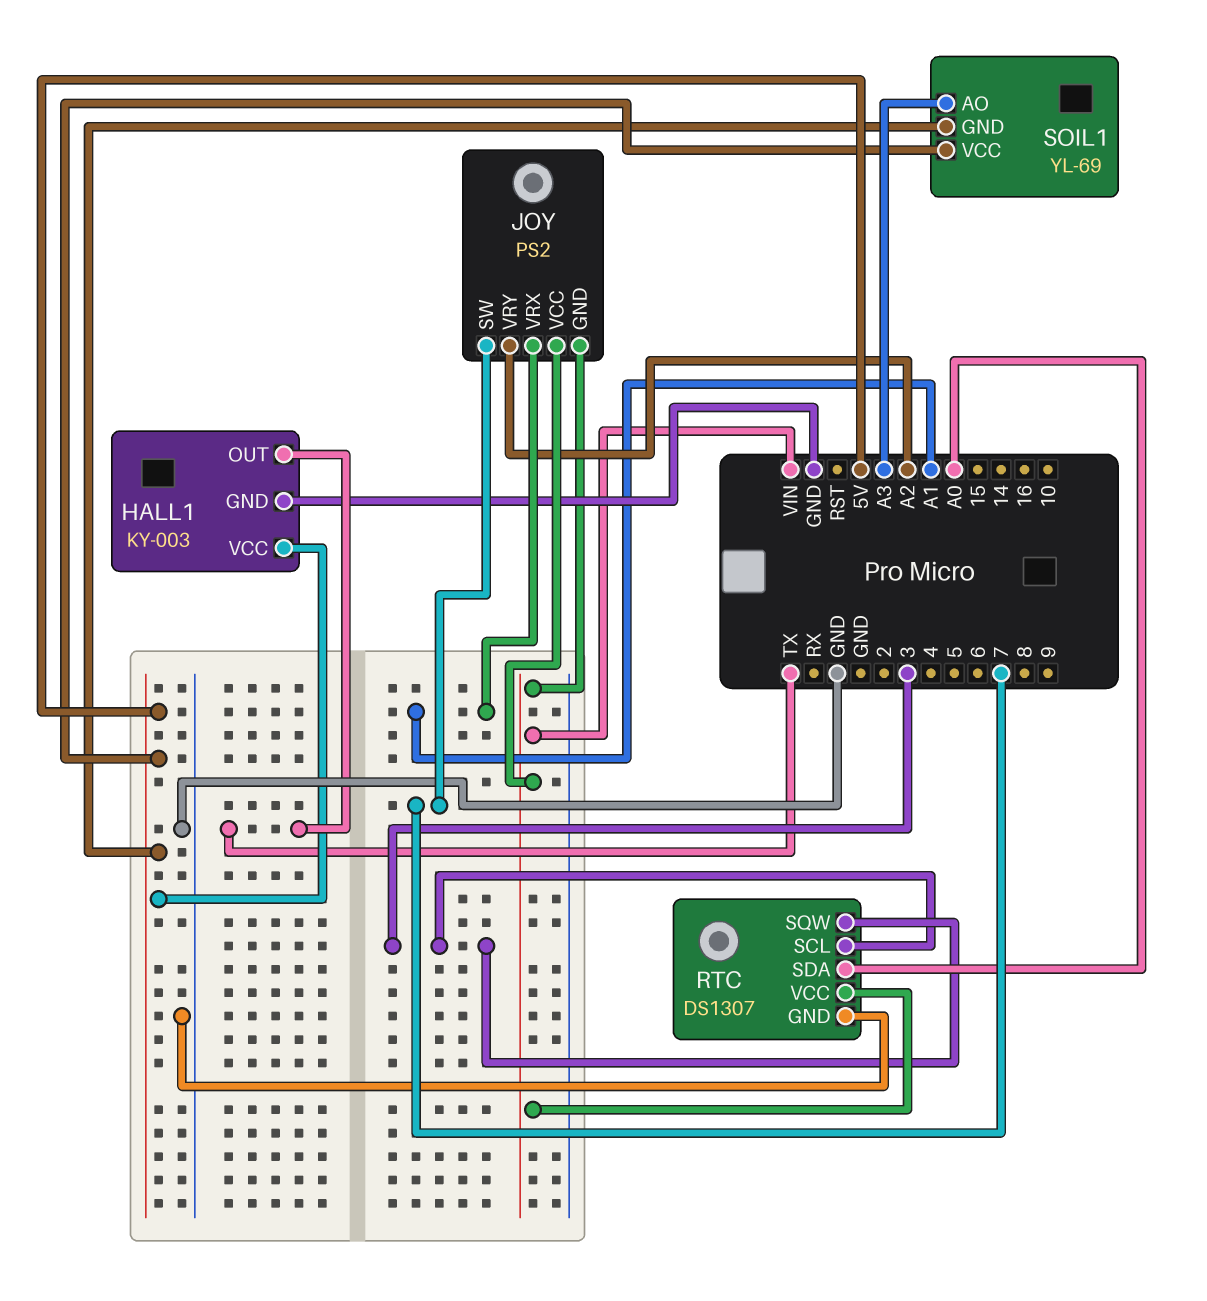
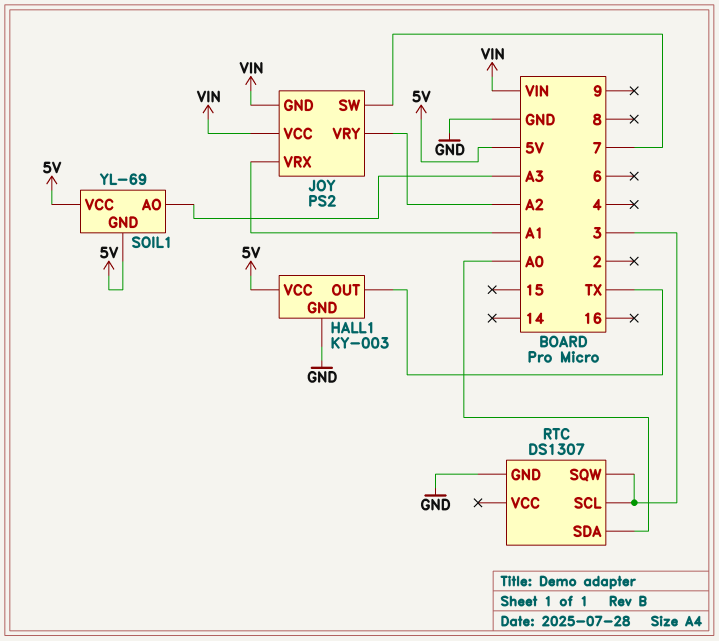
RTC pin VCC: VIN -> none

